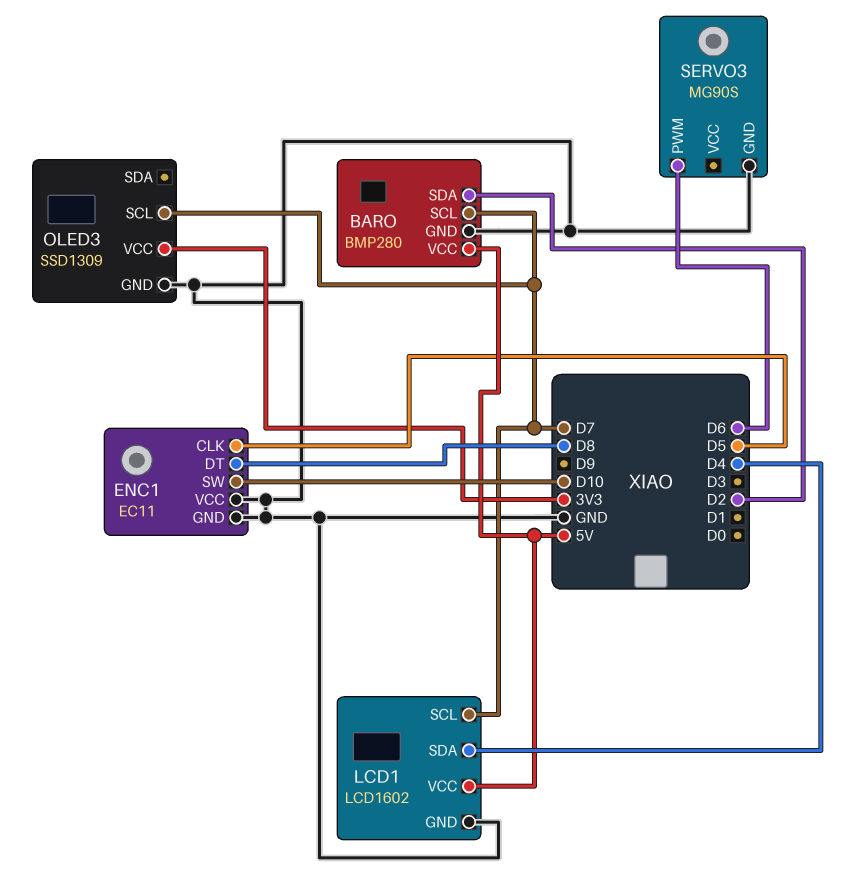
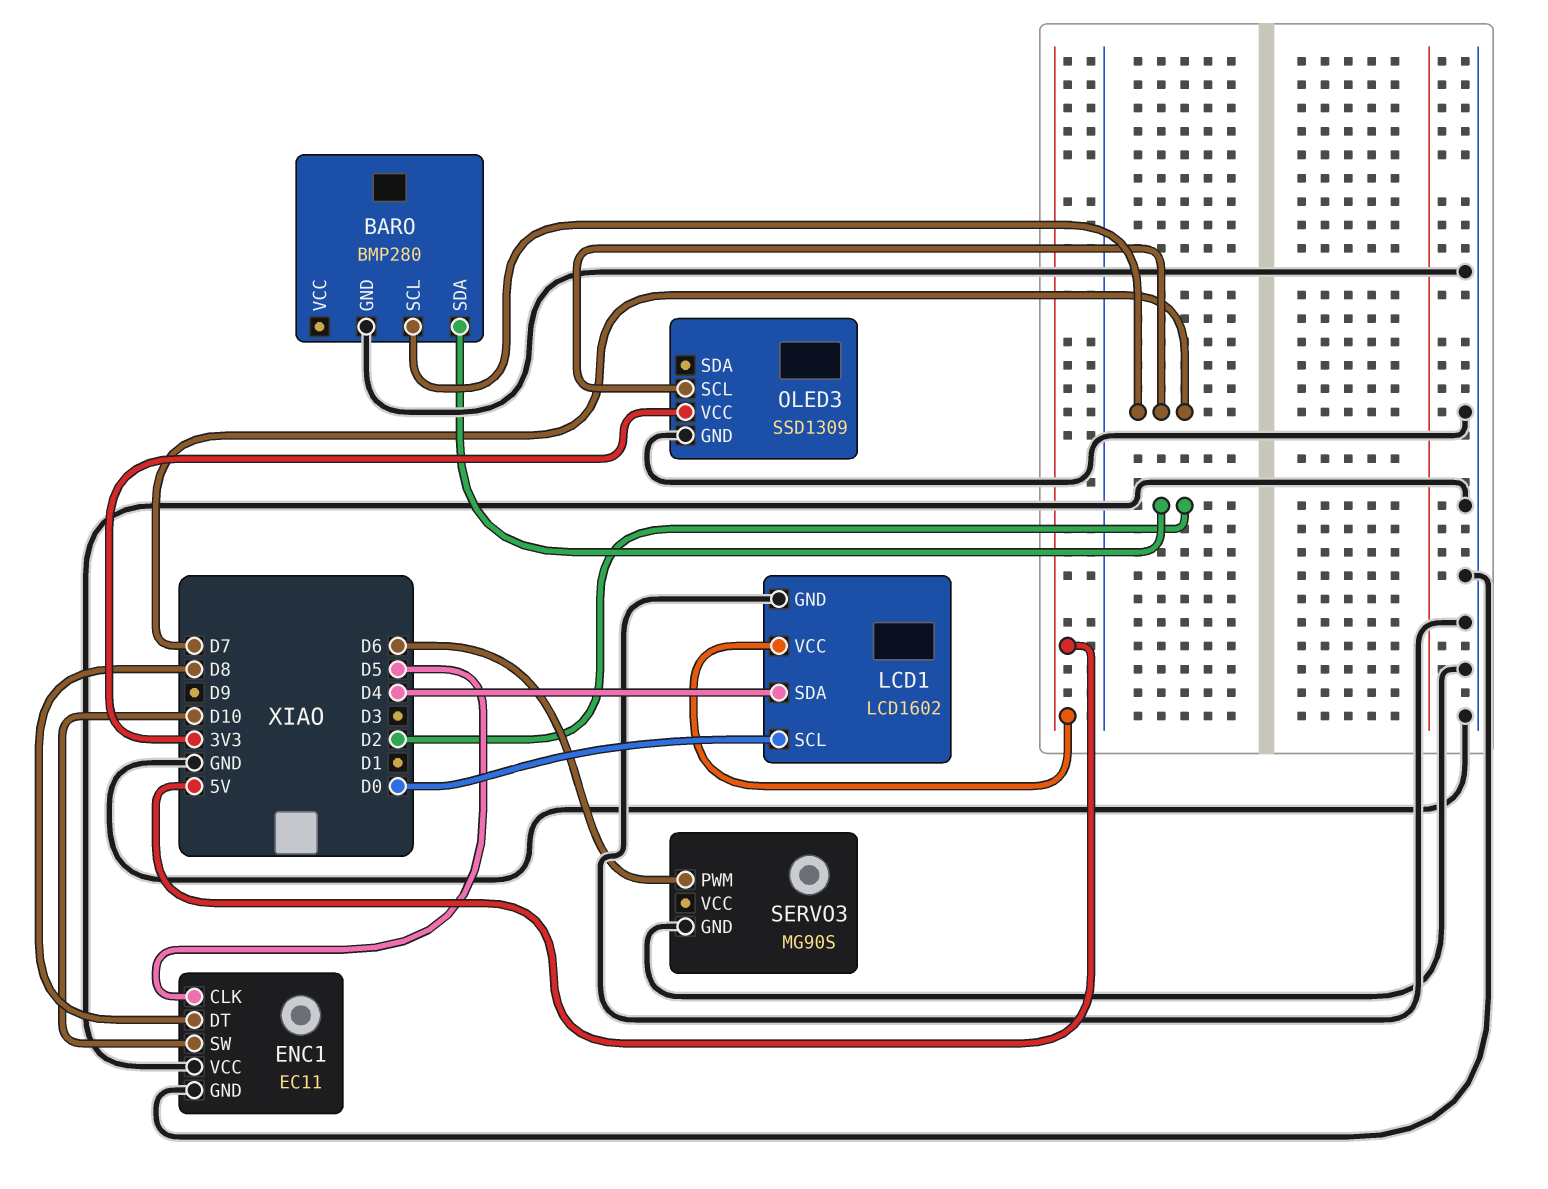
BARO pin VCC: 5V -> none
LCD1 pin SCL: D7 -> D0

